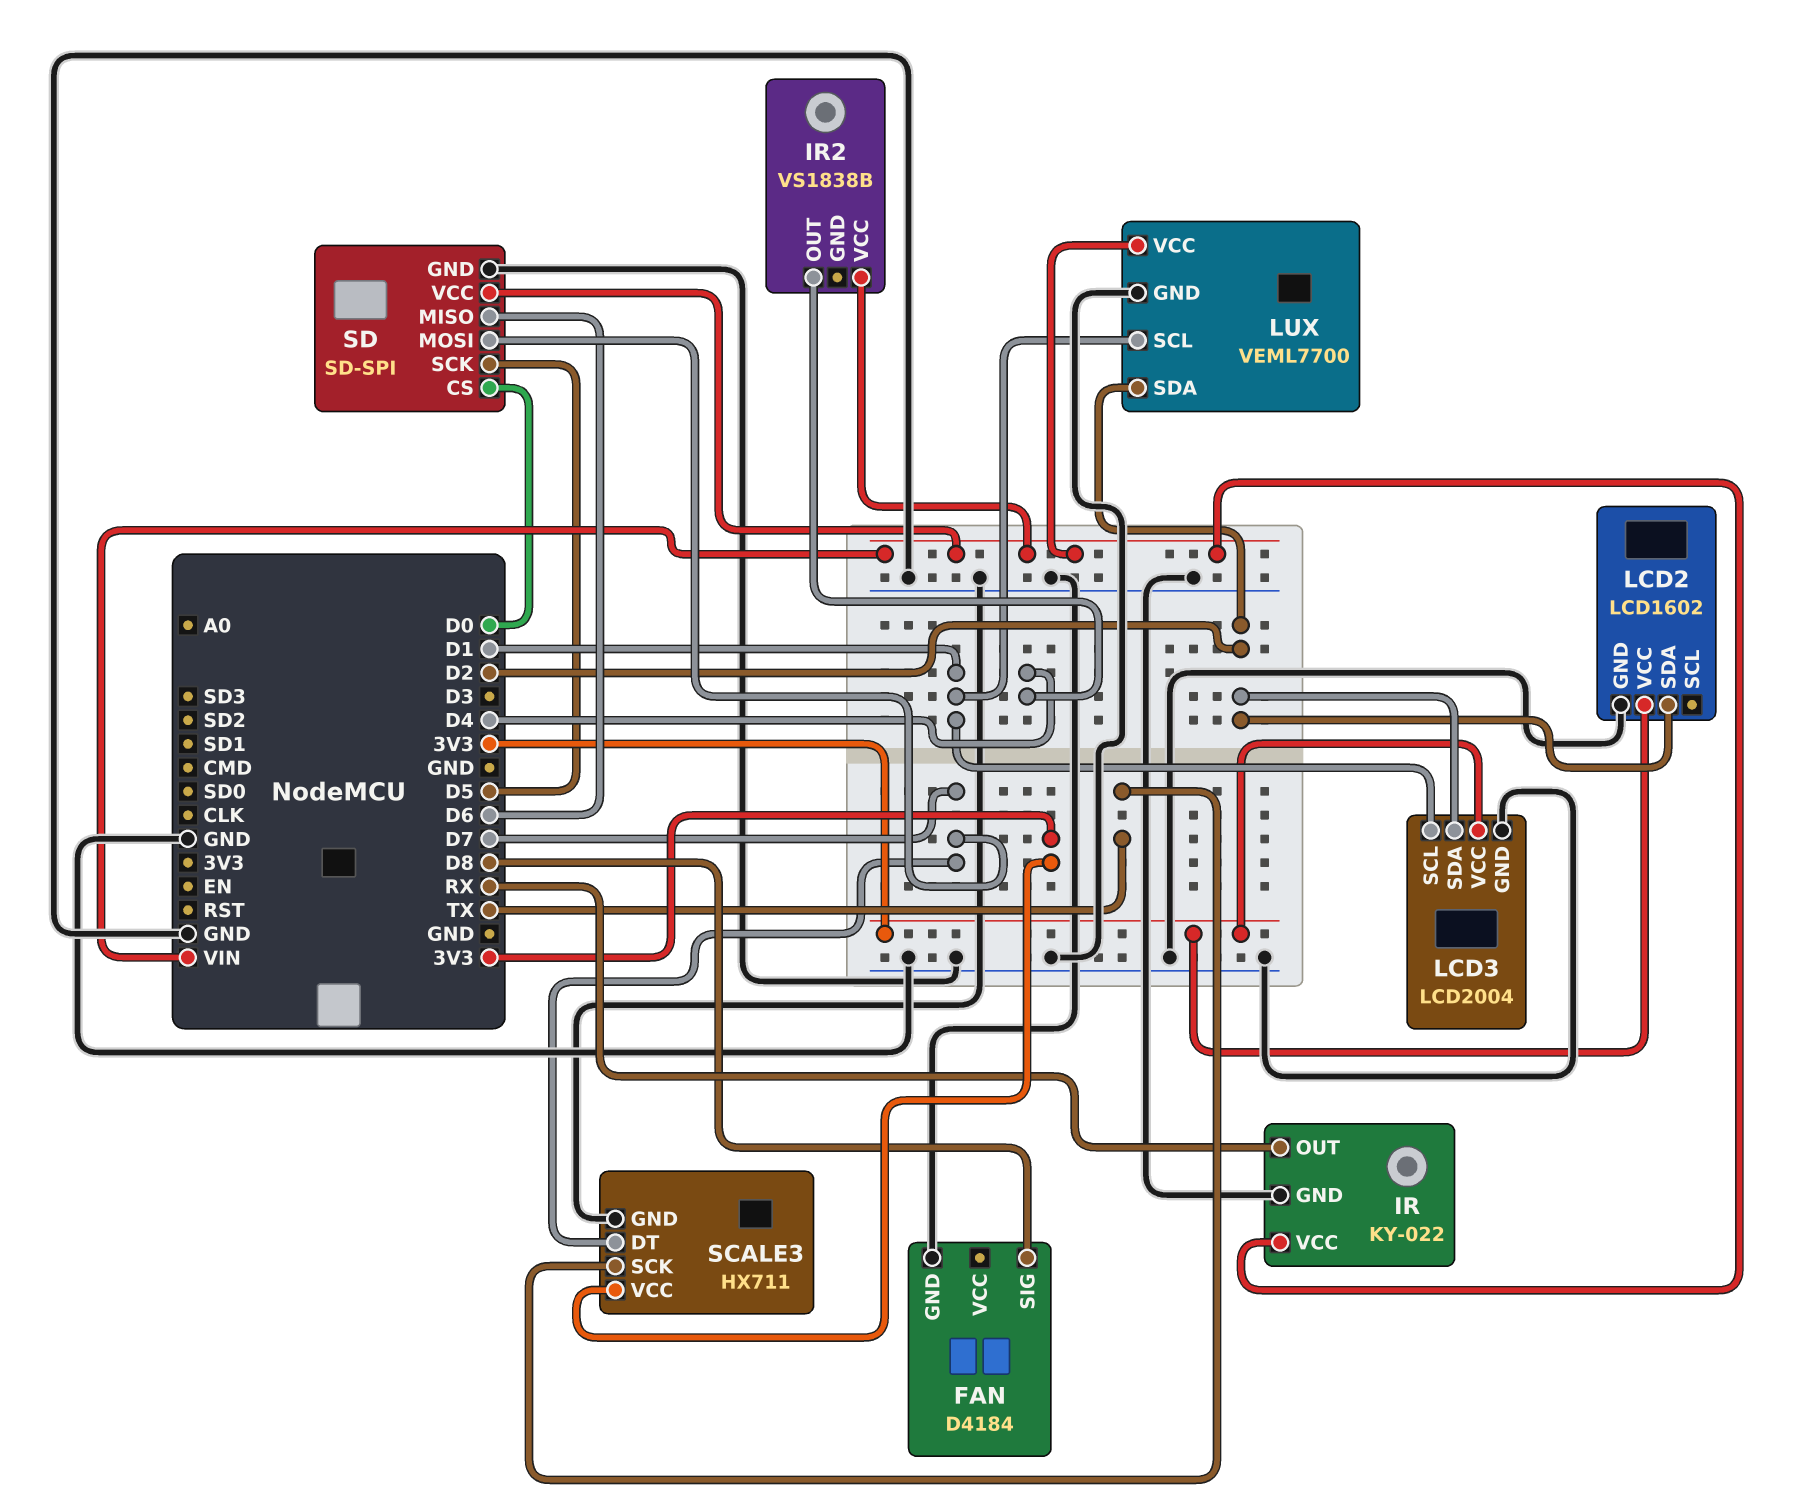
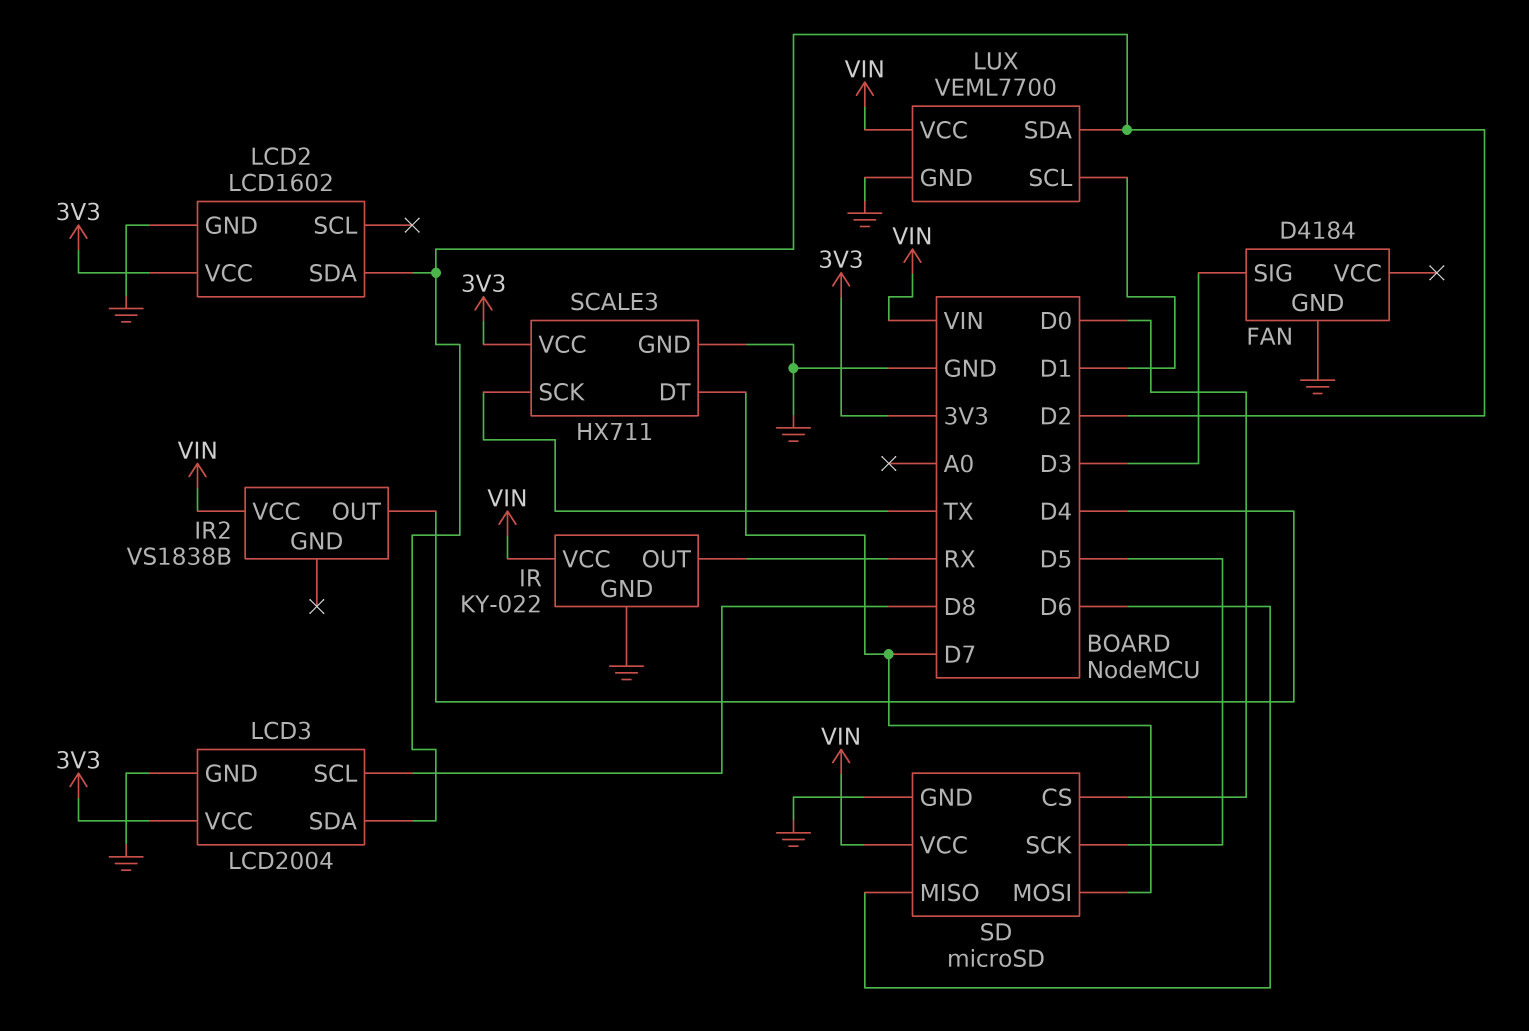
FAN pin SIG: D8 -> D3
LCD3 pin SCL: D1 -> D8
SD: SD-SPI -> microSD

